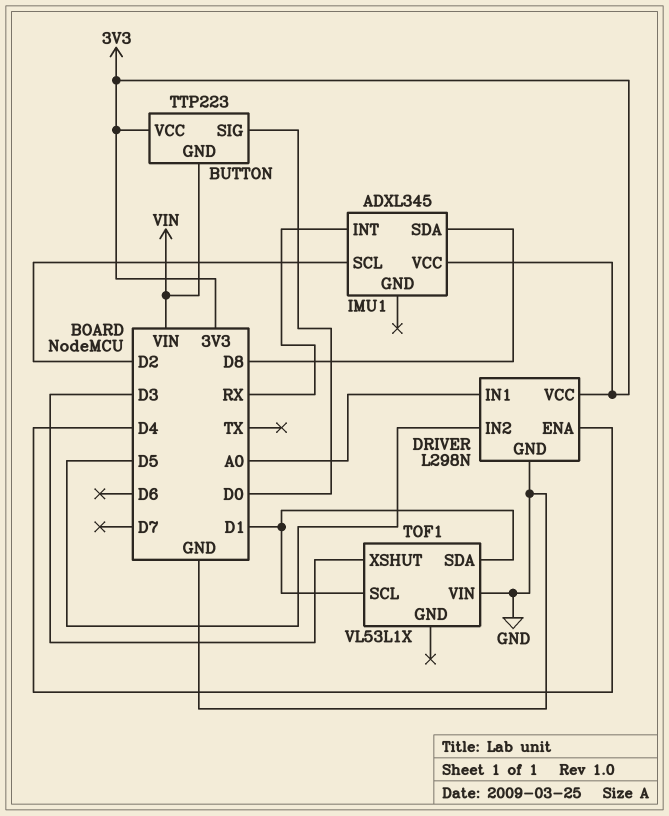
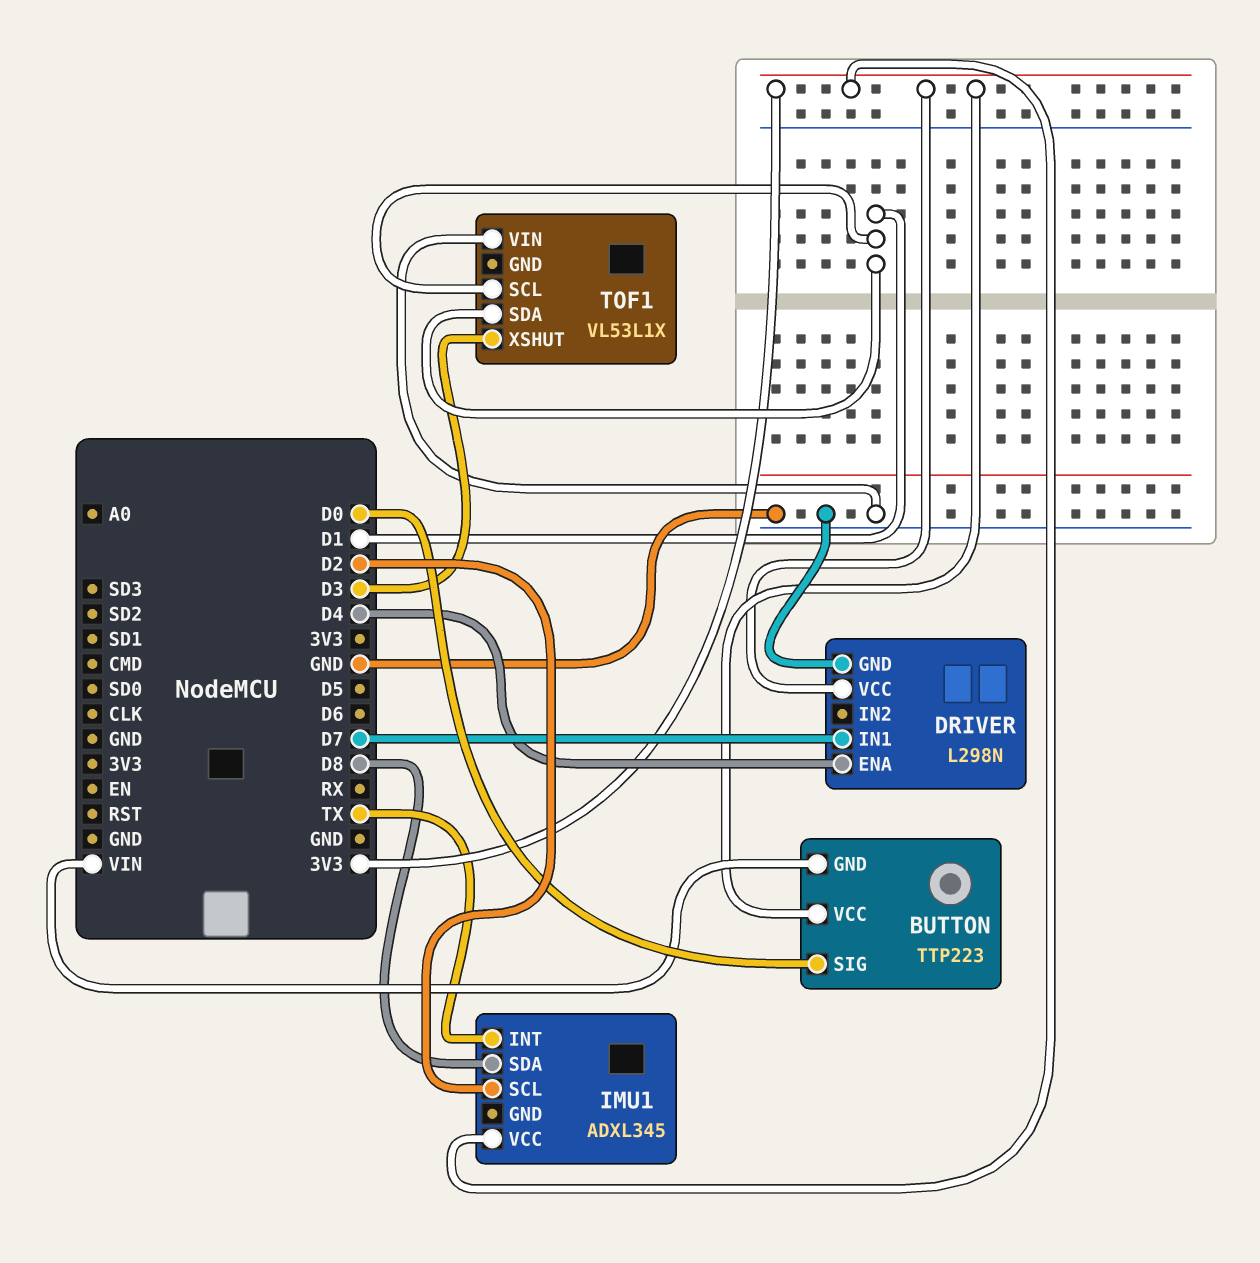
DRIVER pin IN1: A0 -> D7
DRIVER pin IN2: D5 -> none
IMU1 pin INT: RX -> TX

